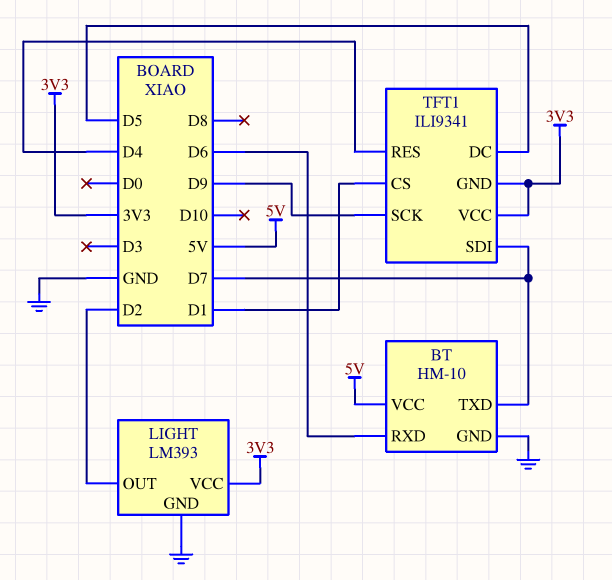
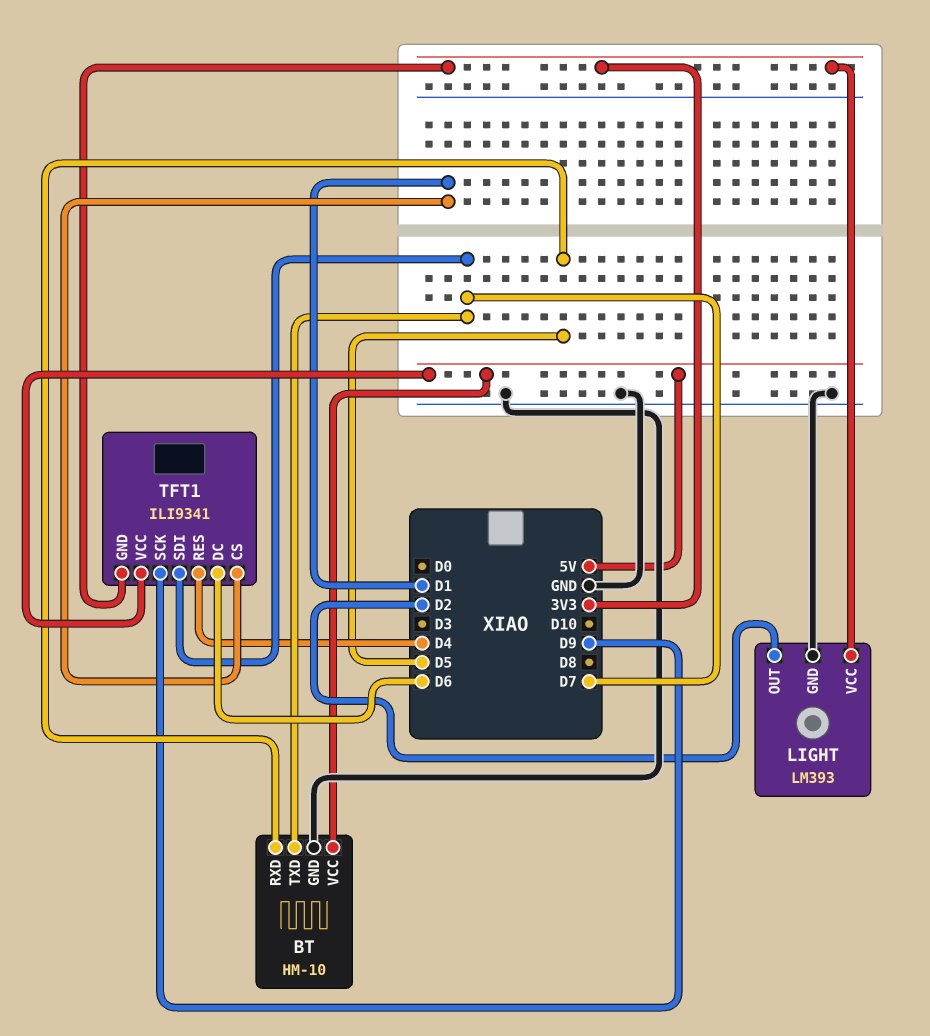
BT pin RXD: D6 -> D5
TFT1 pin DC: D5 -> D6
TFT1 pin VCC: 3V3 -> 5V

